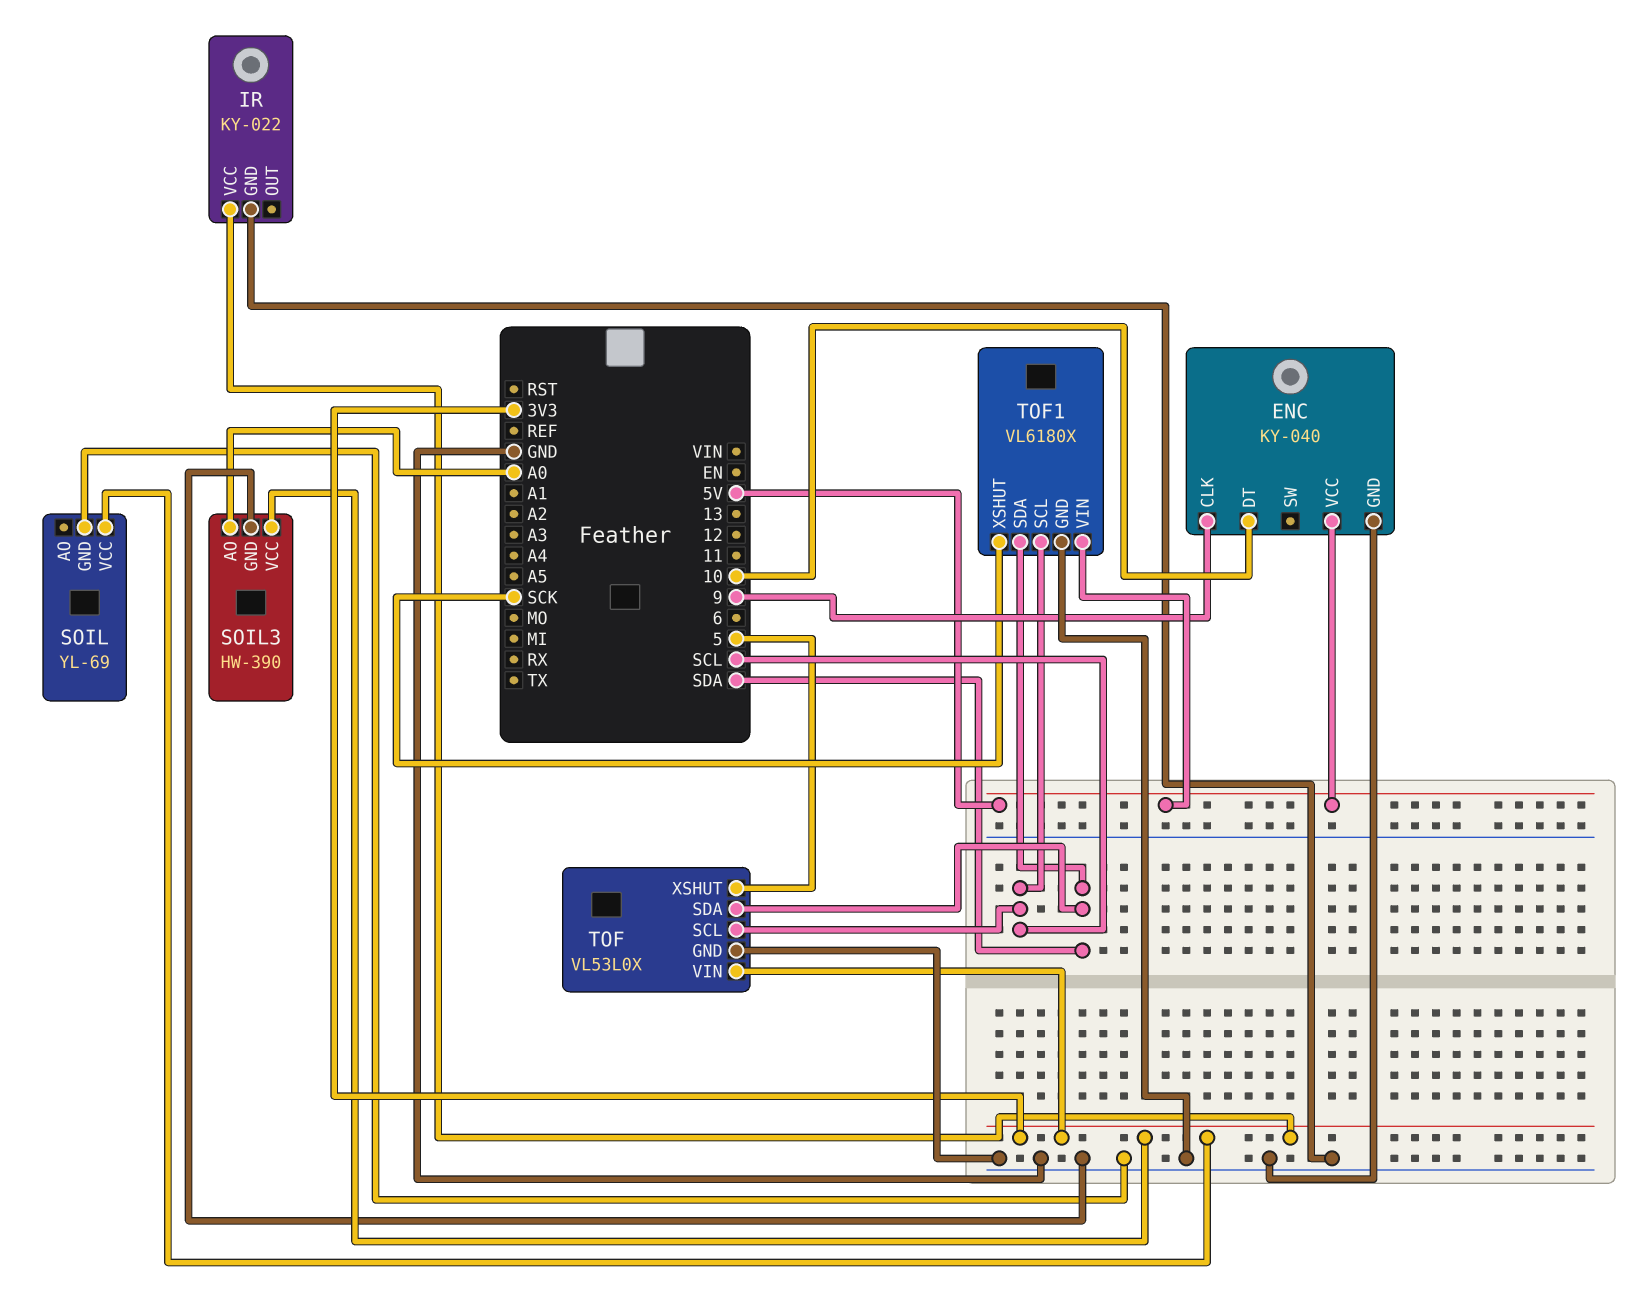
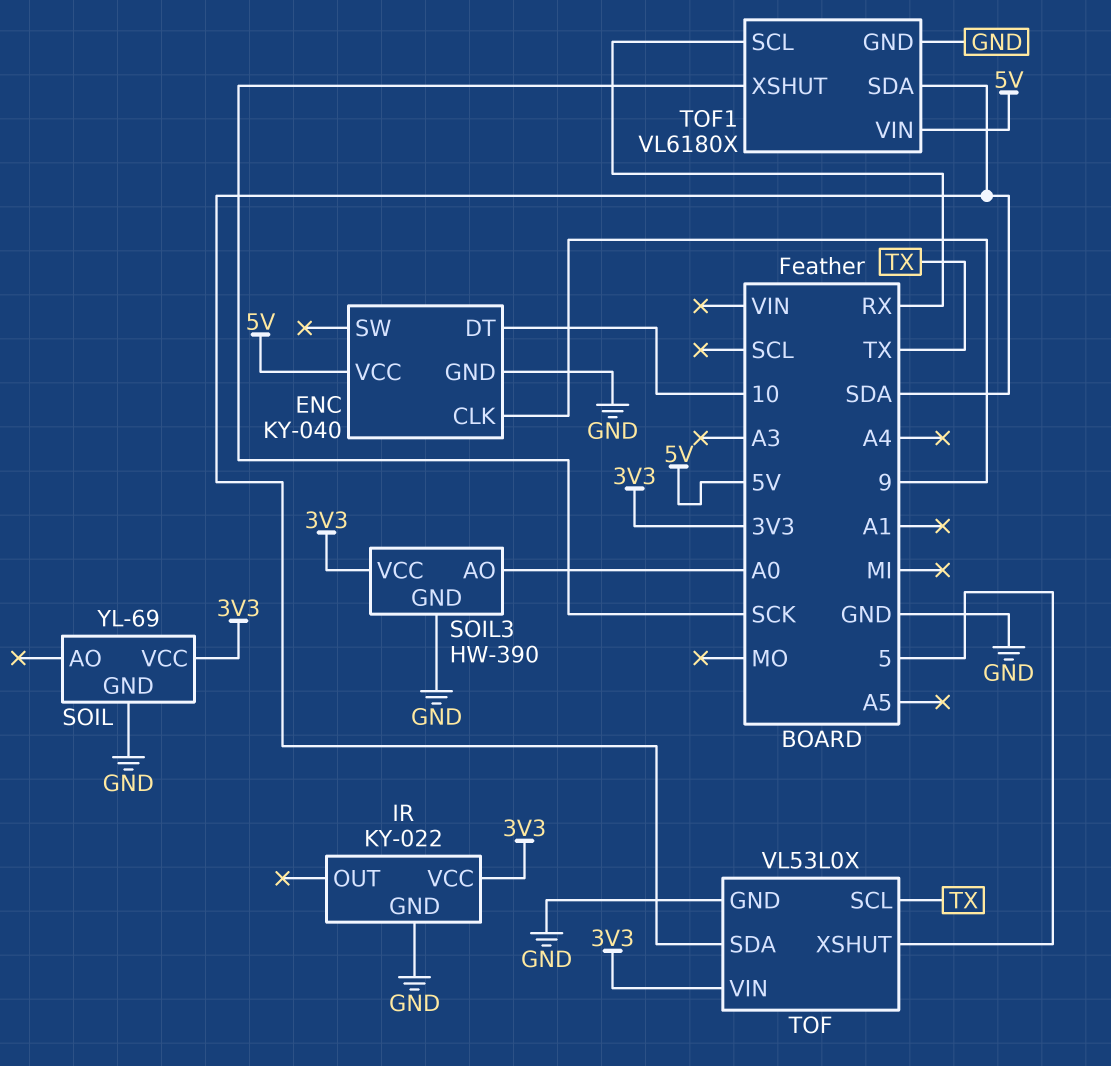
TOF pin SCL: SCL -> TX
TOF1 pin SCL: SCL -> RX

